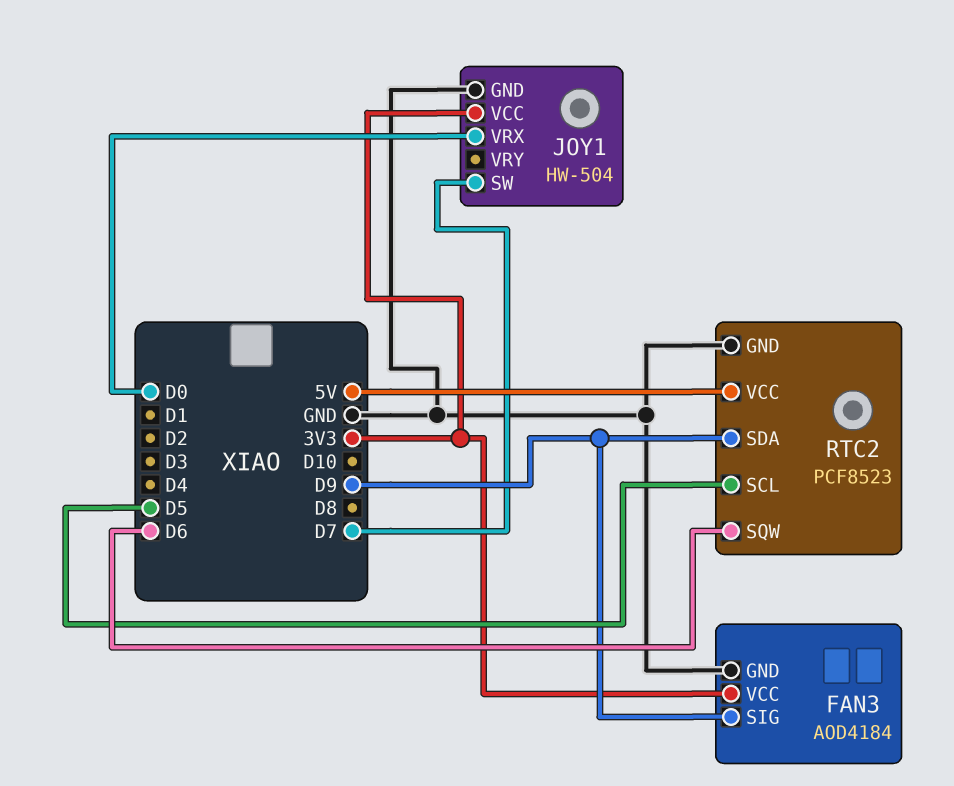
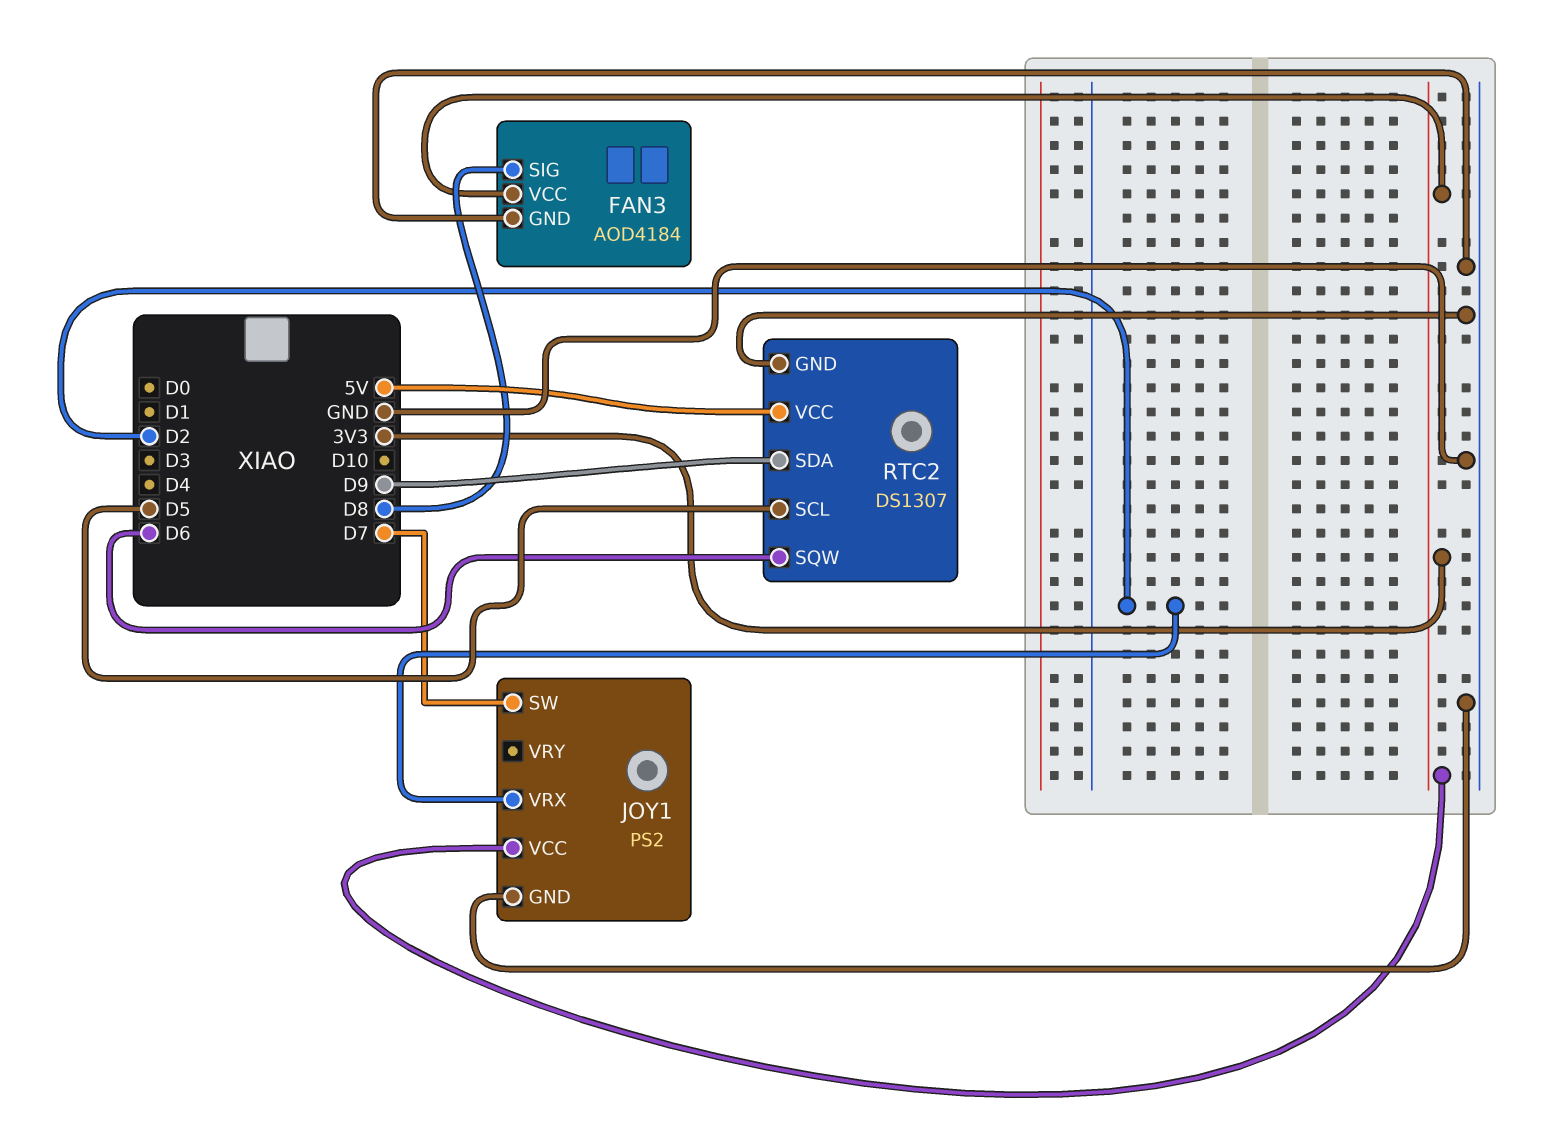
FAN3 pin SIG: D9 -> D8
JOY1: HW-504 -> PS2
JOY1 pin VRX: D0 -> D2
RTC2: PCF8523 -> DS1307

